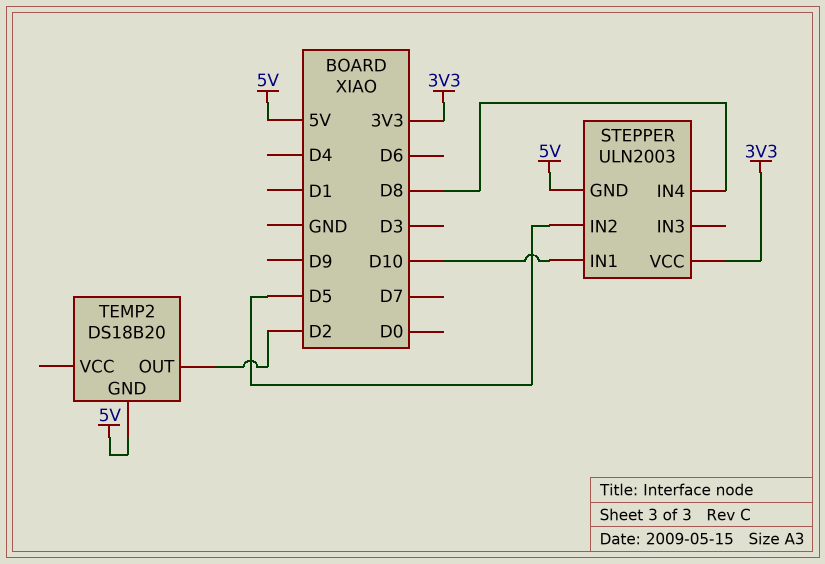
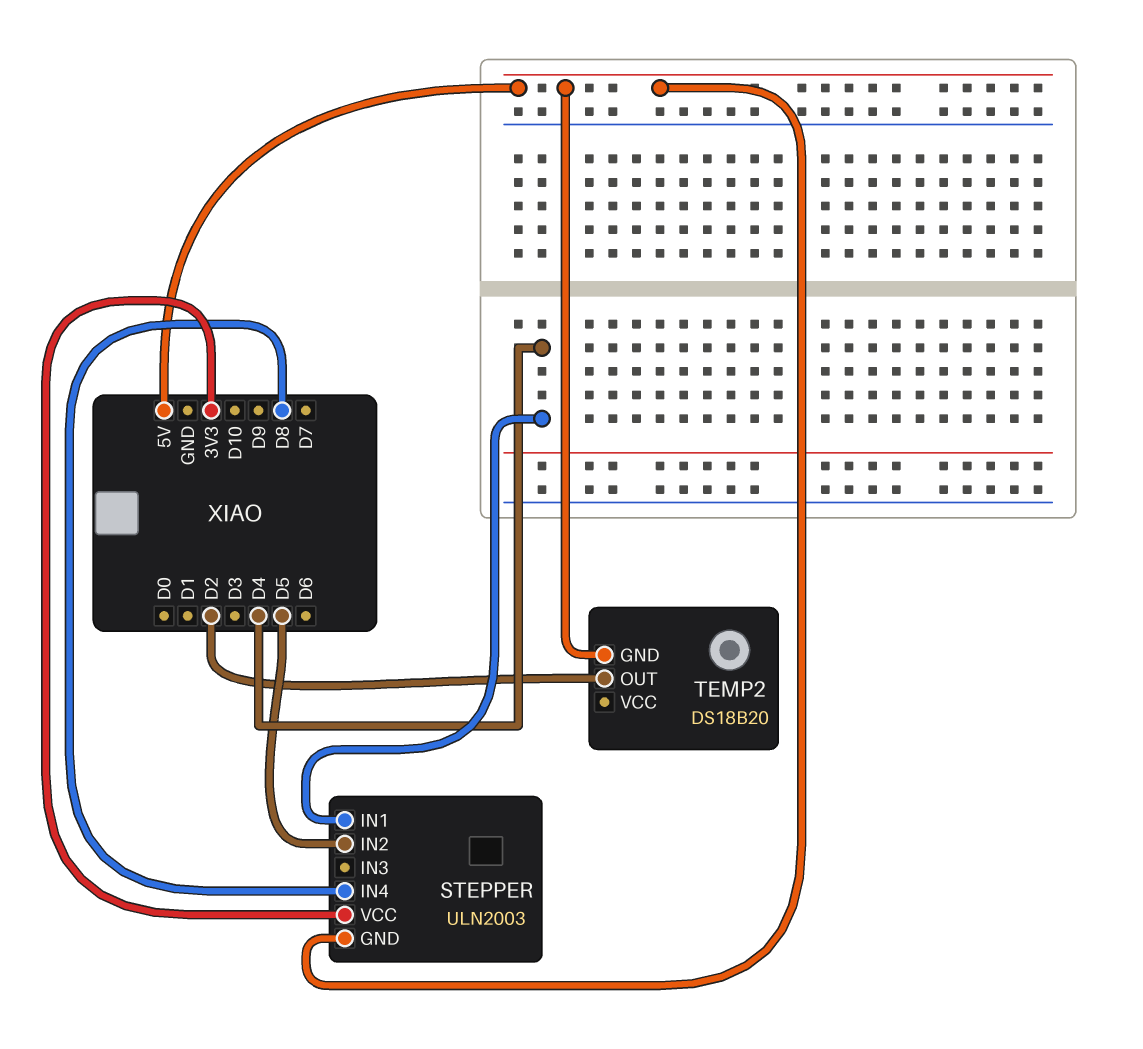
STEPPER pin IN1: D10 -> D4

